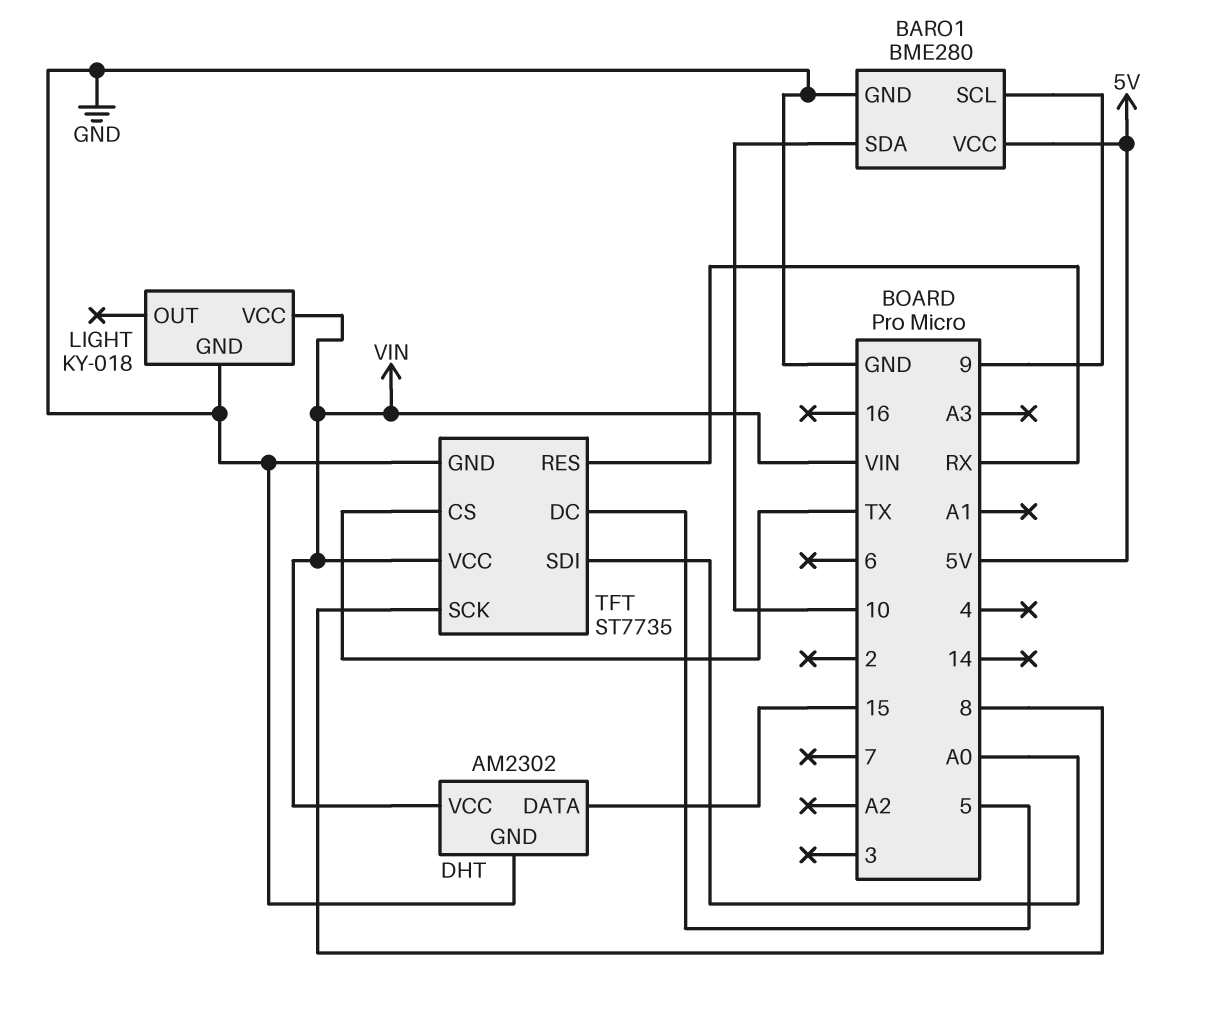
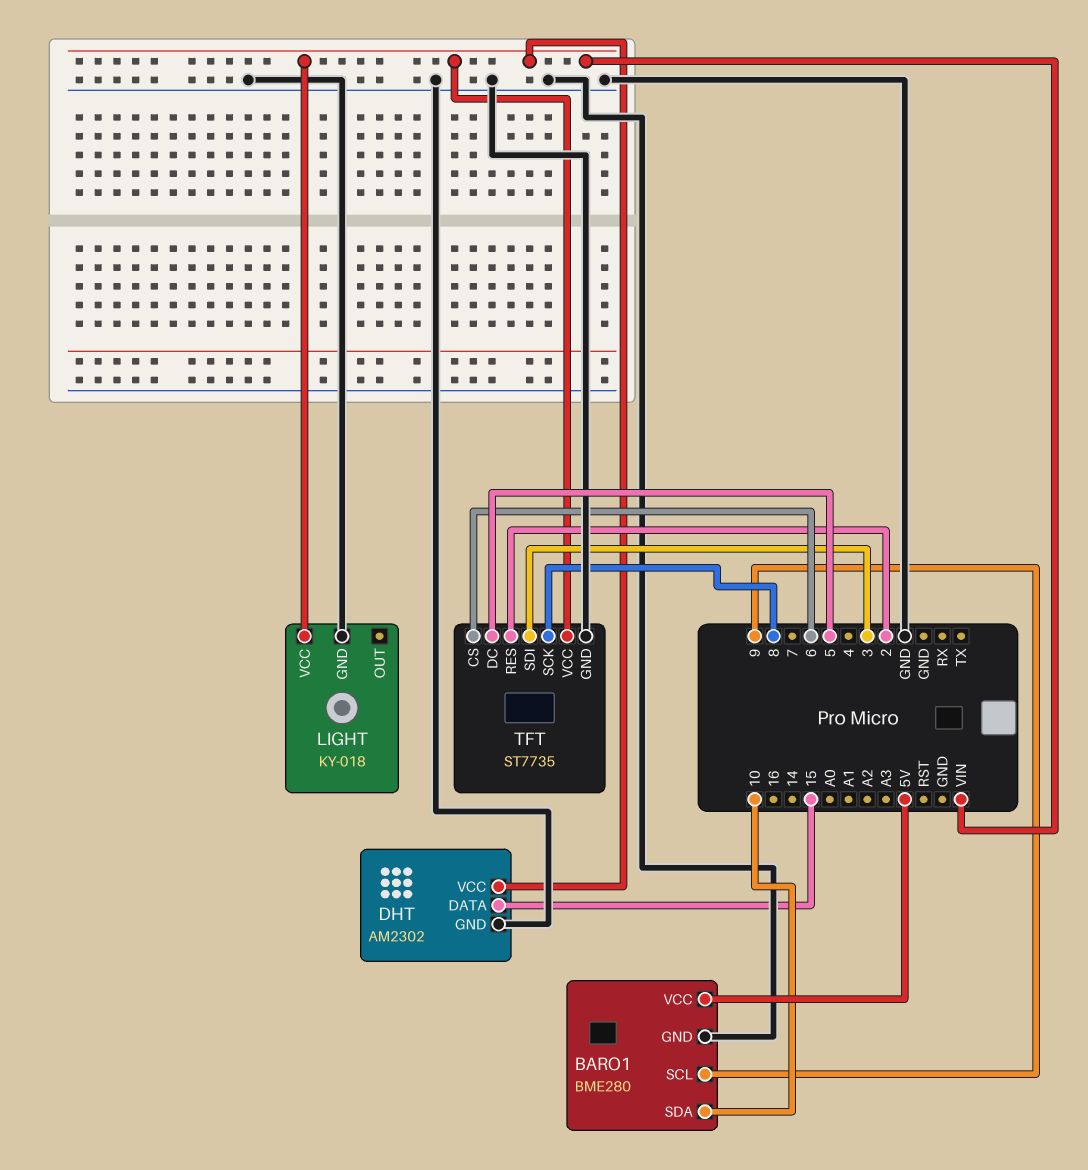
TFT pin CS: TX -> 6
TFT pin RES: RX -> 2
TFT pin SDI: A0 -> 3

